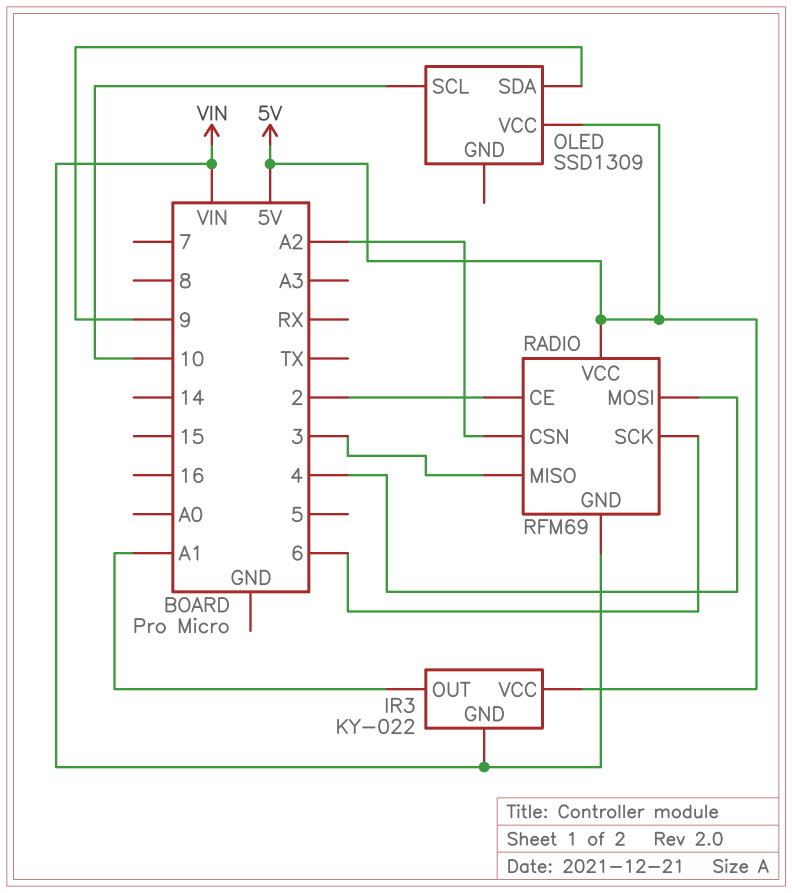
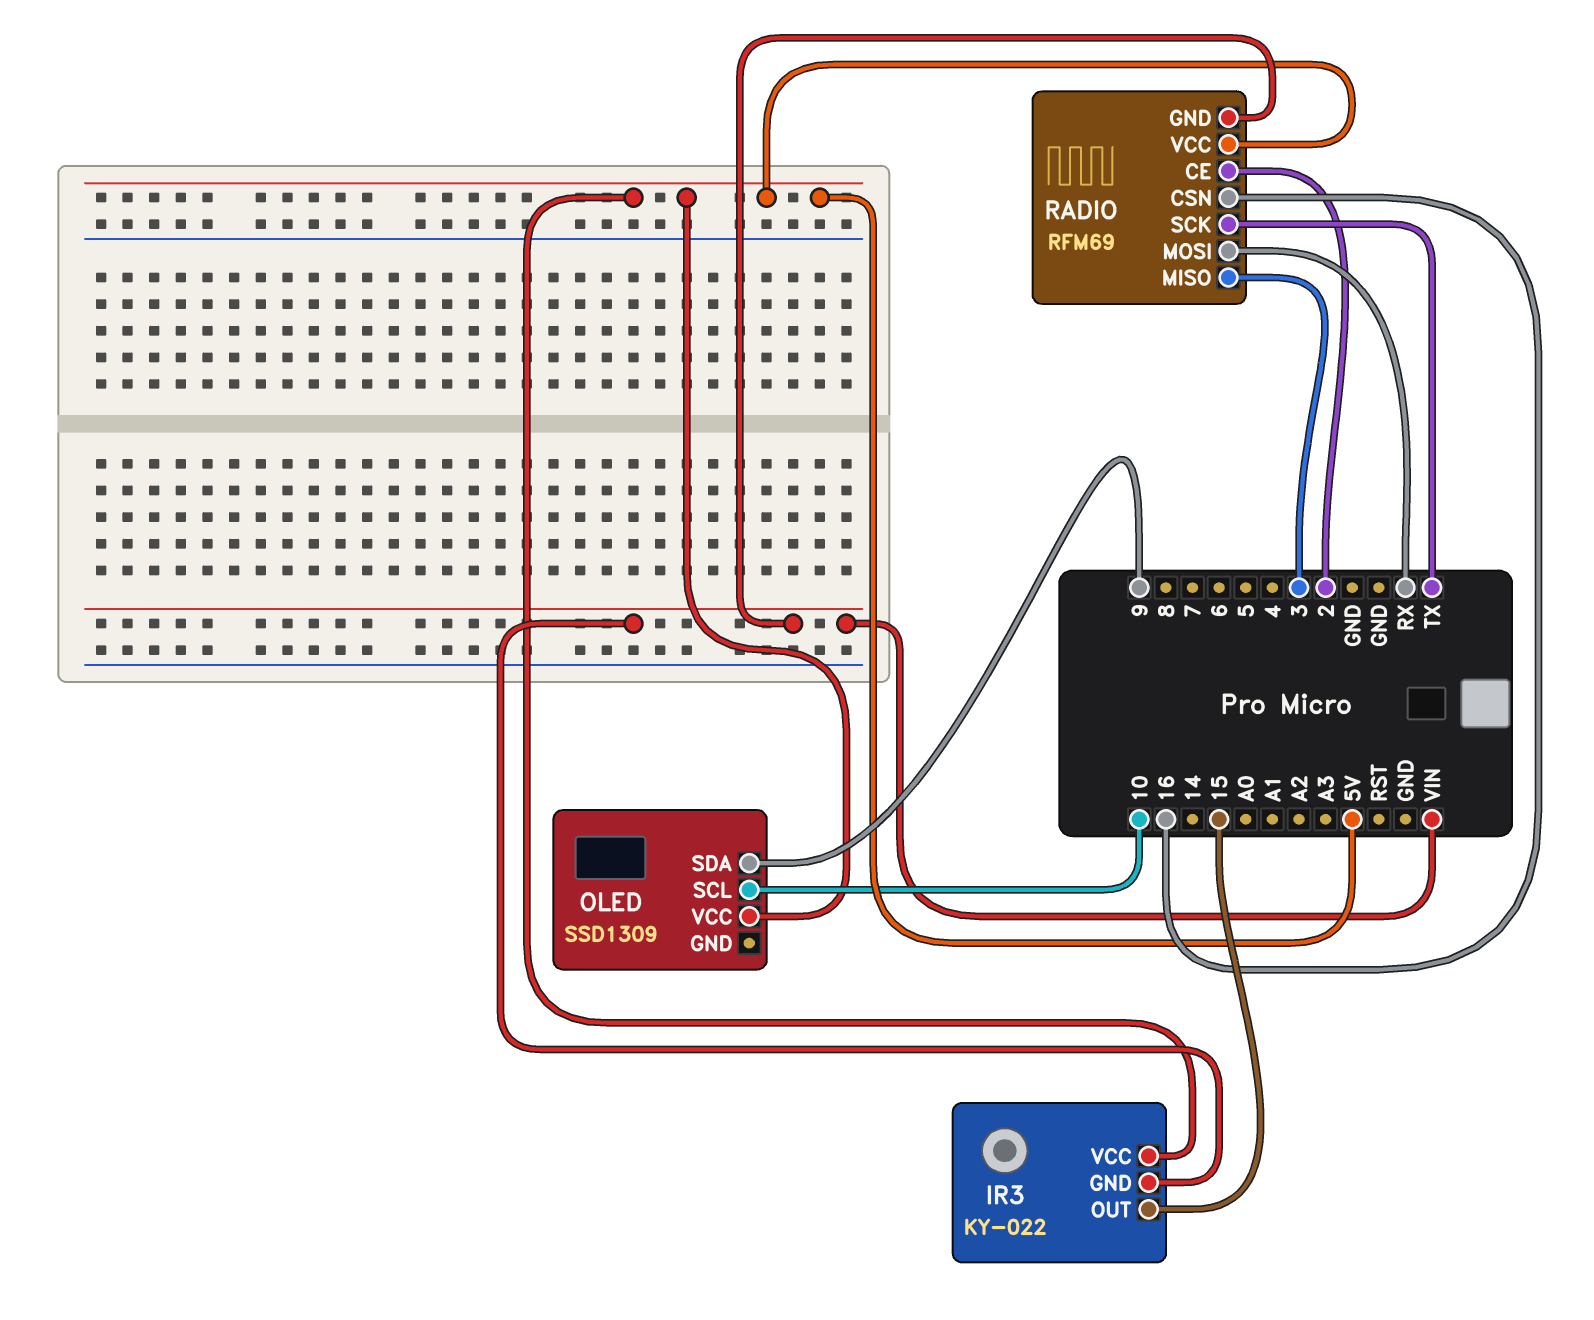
IR3 pin OUT: A1 -> 15
RADIO pin CSN: A2 -> 16
RADIO pin MOSI: 4 -> RX
RADIO pin SCK: 6 -> TX

